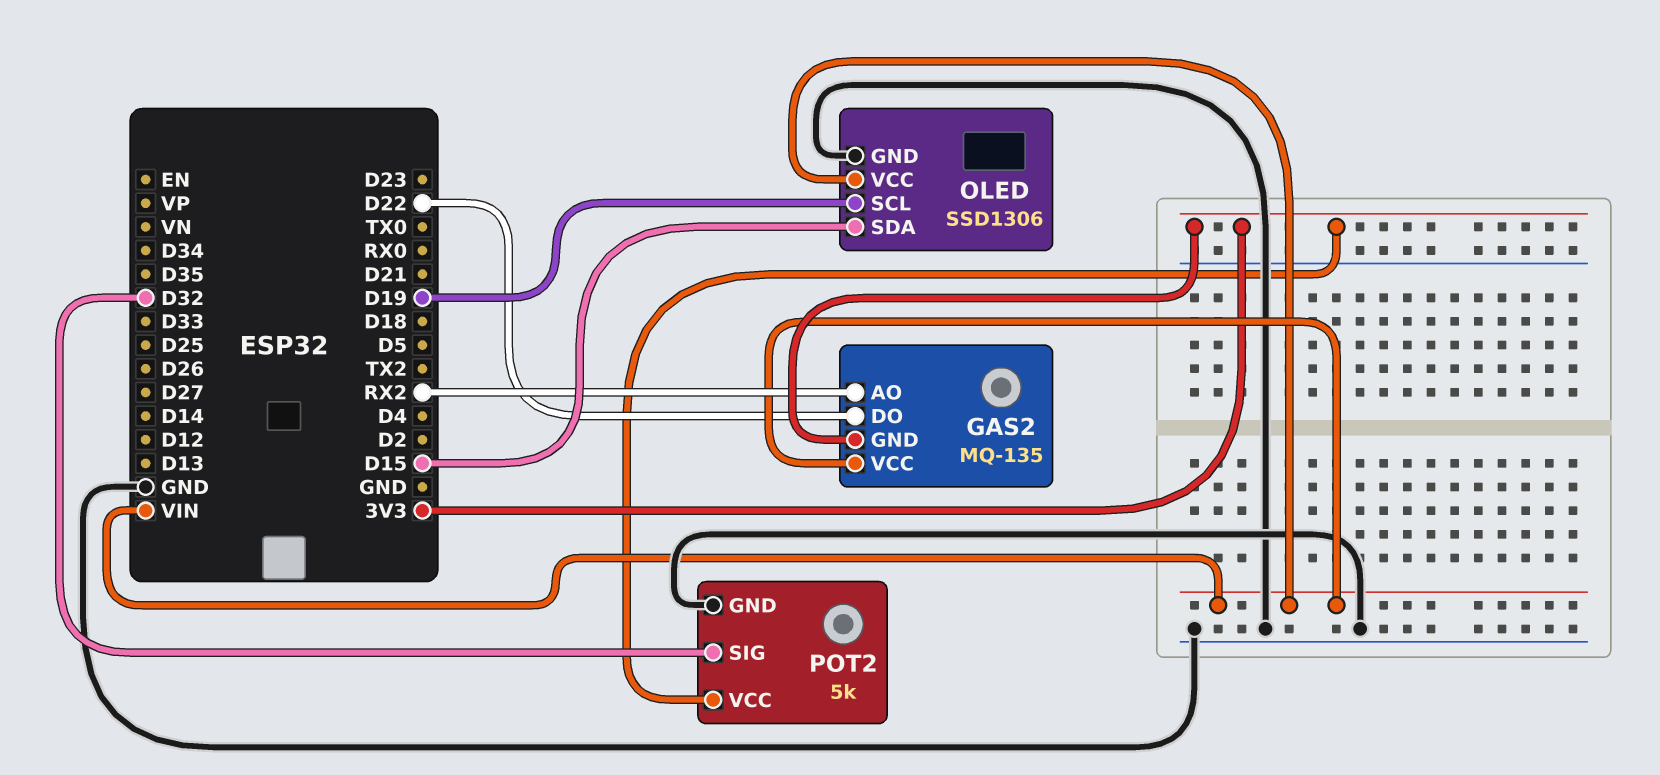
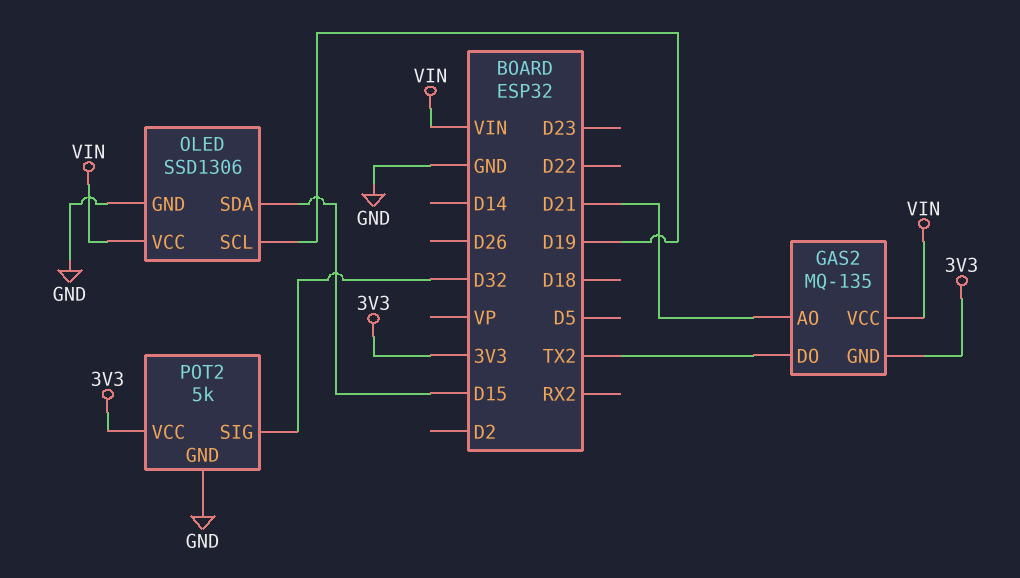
GAS2 pin AO: RX2 -> D21
GAS2 pin DO: D22 -> TX2

